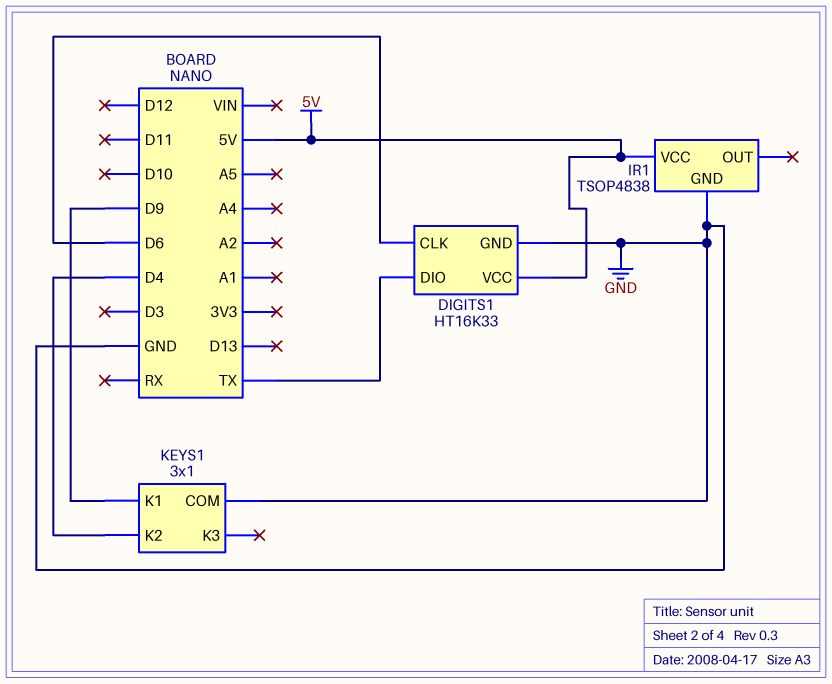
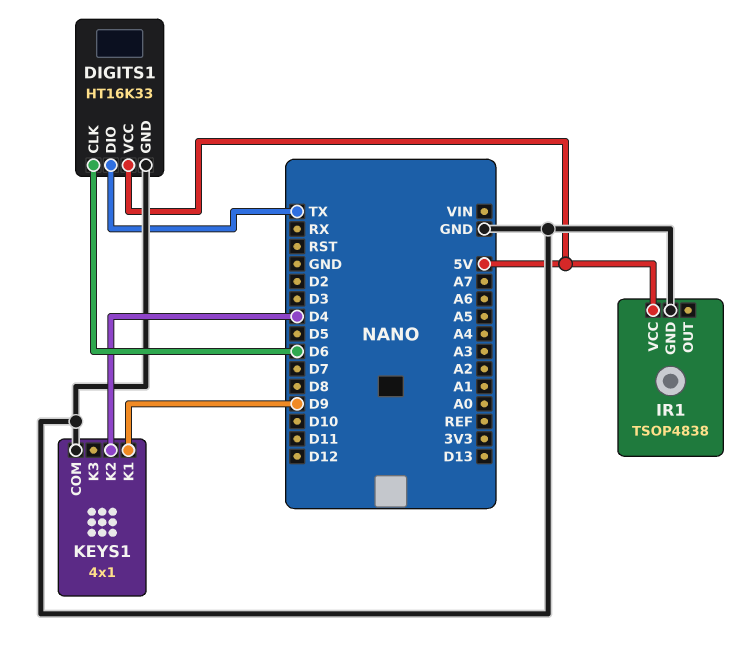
KEYS1: 3x1 -> 4x1

